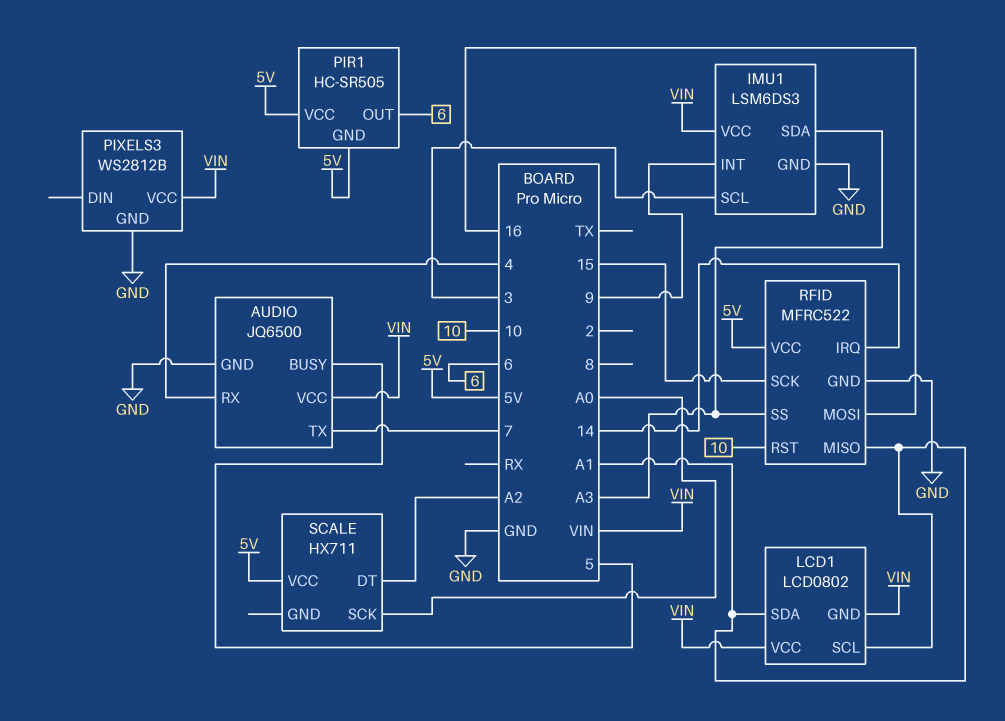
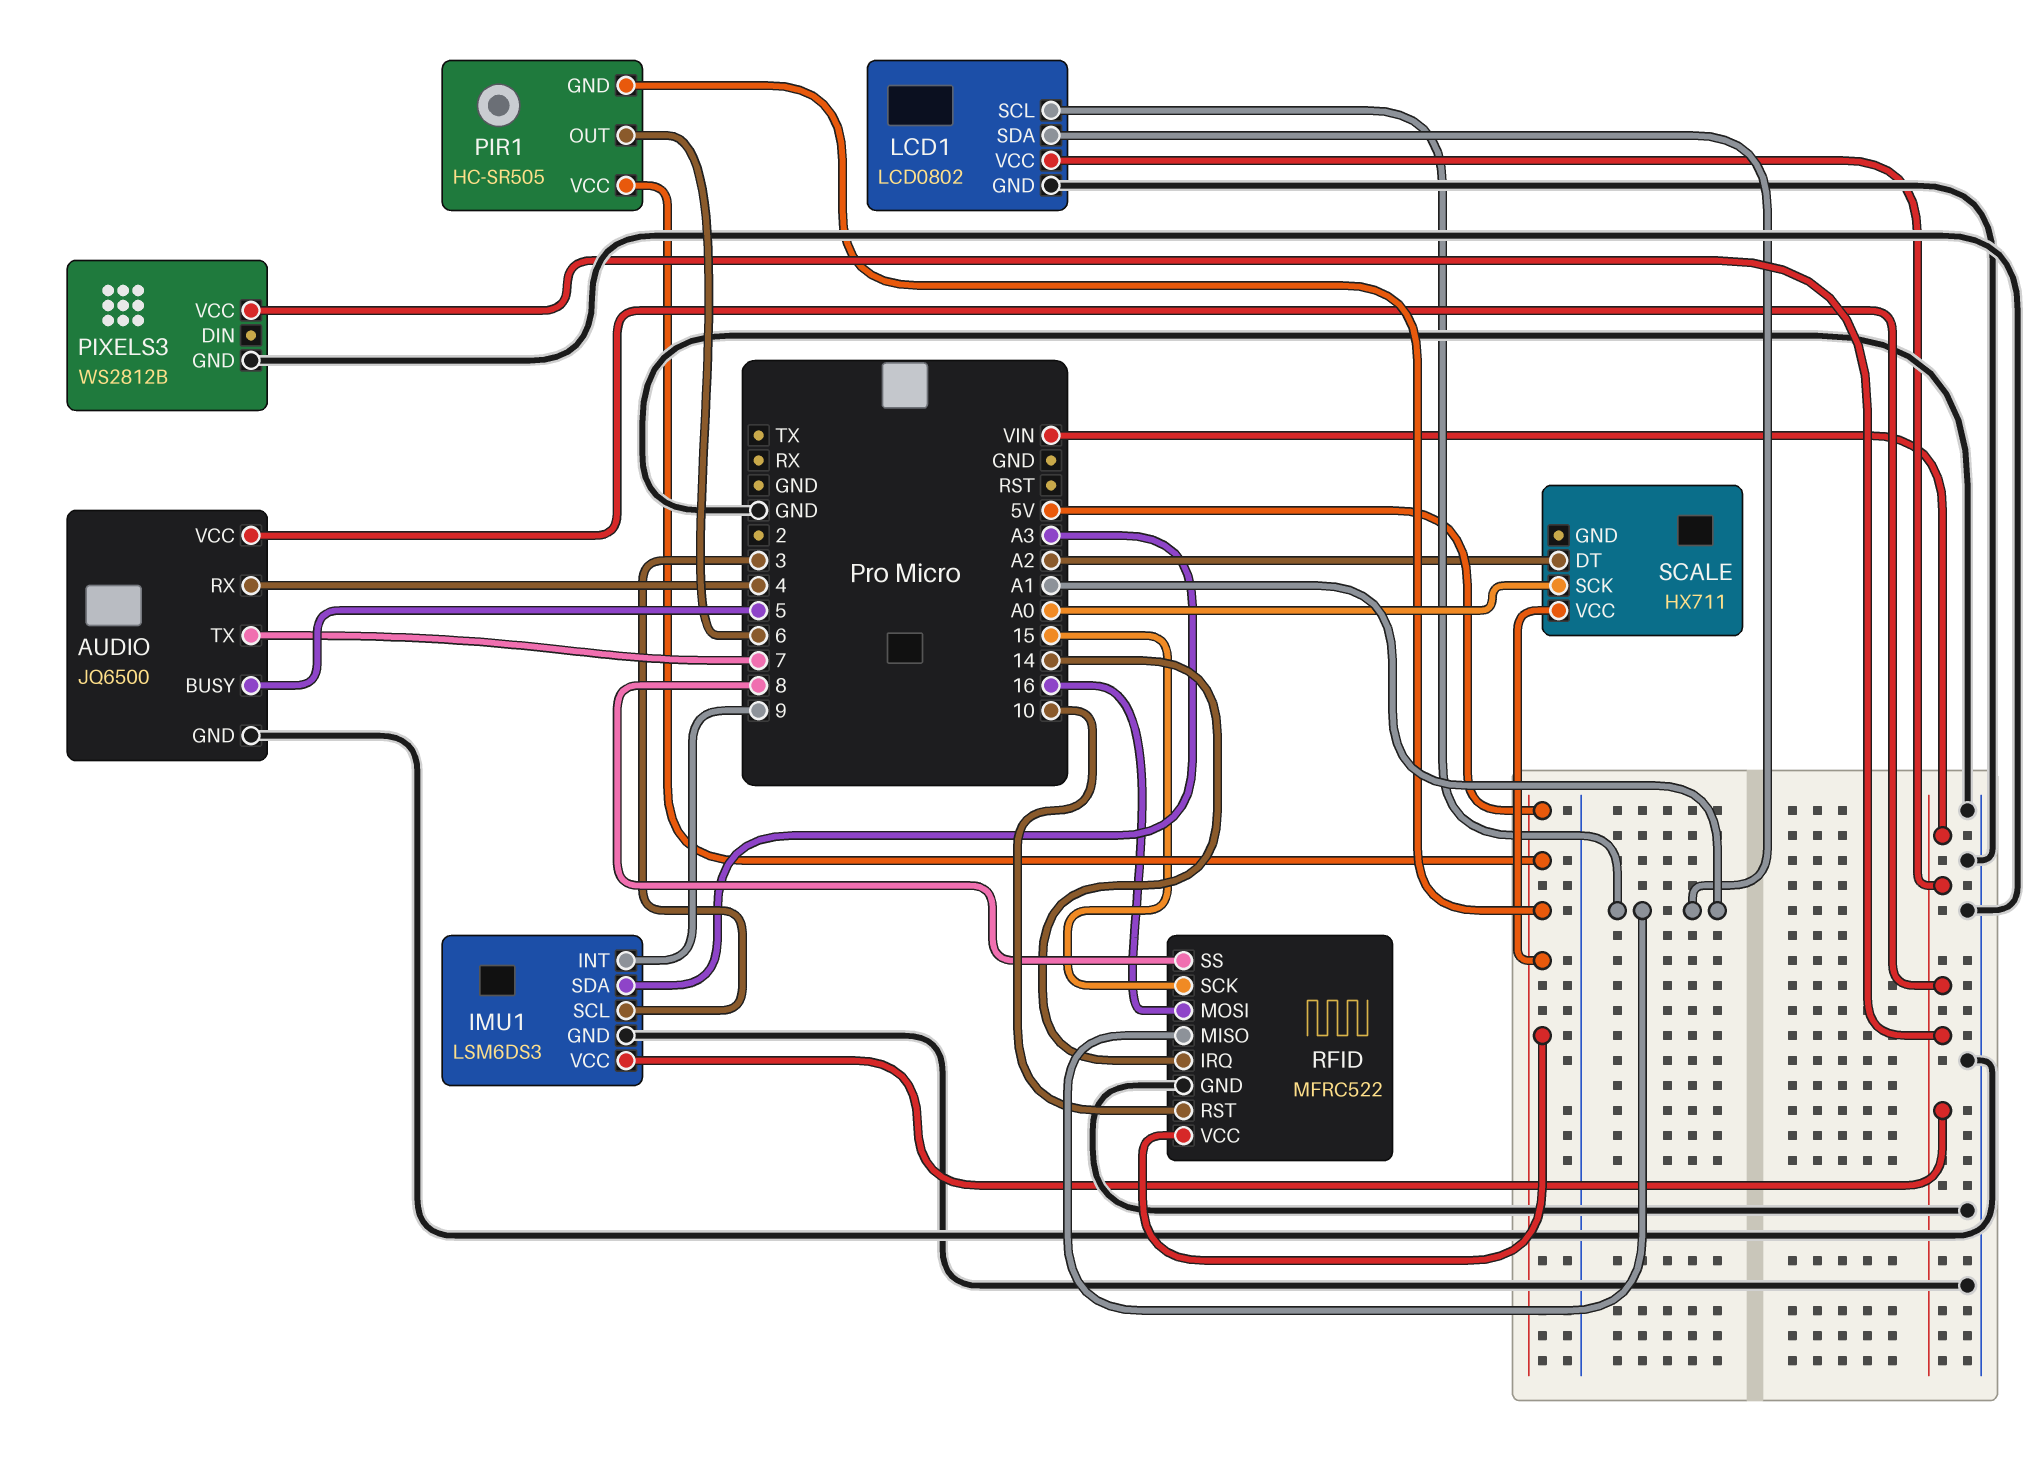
LCD1 pin GND: VIN -> GND
RFID pin SS: A3 -> 8

